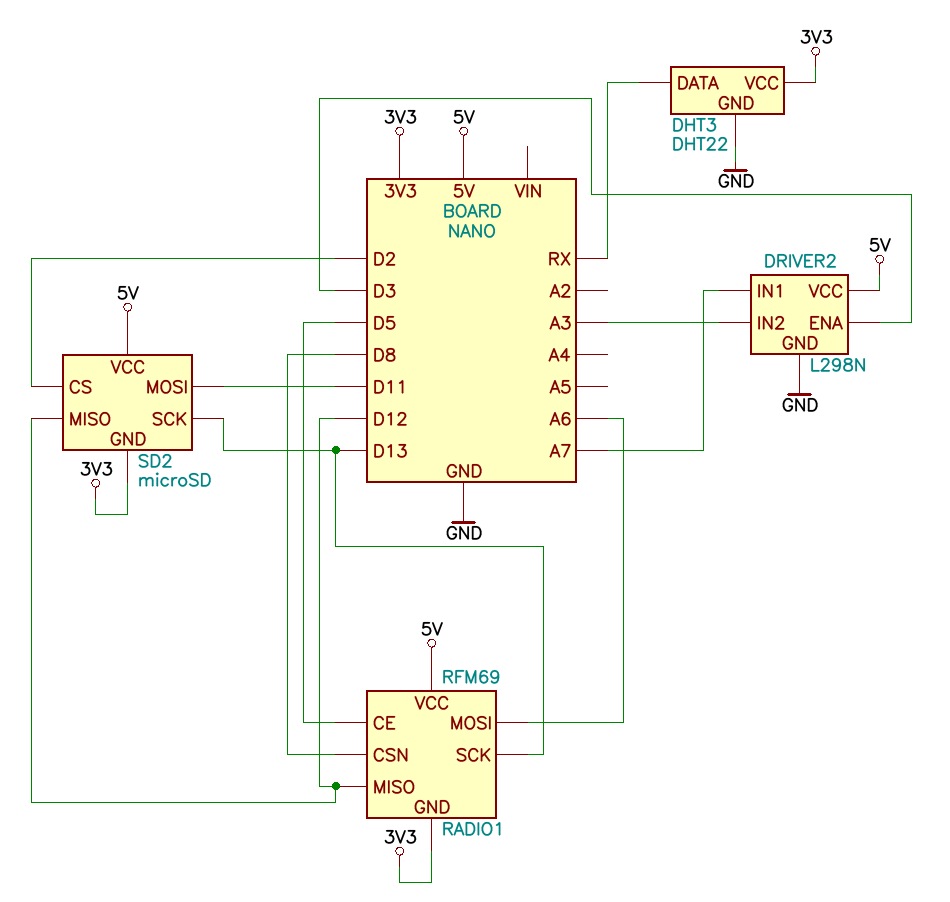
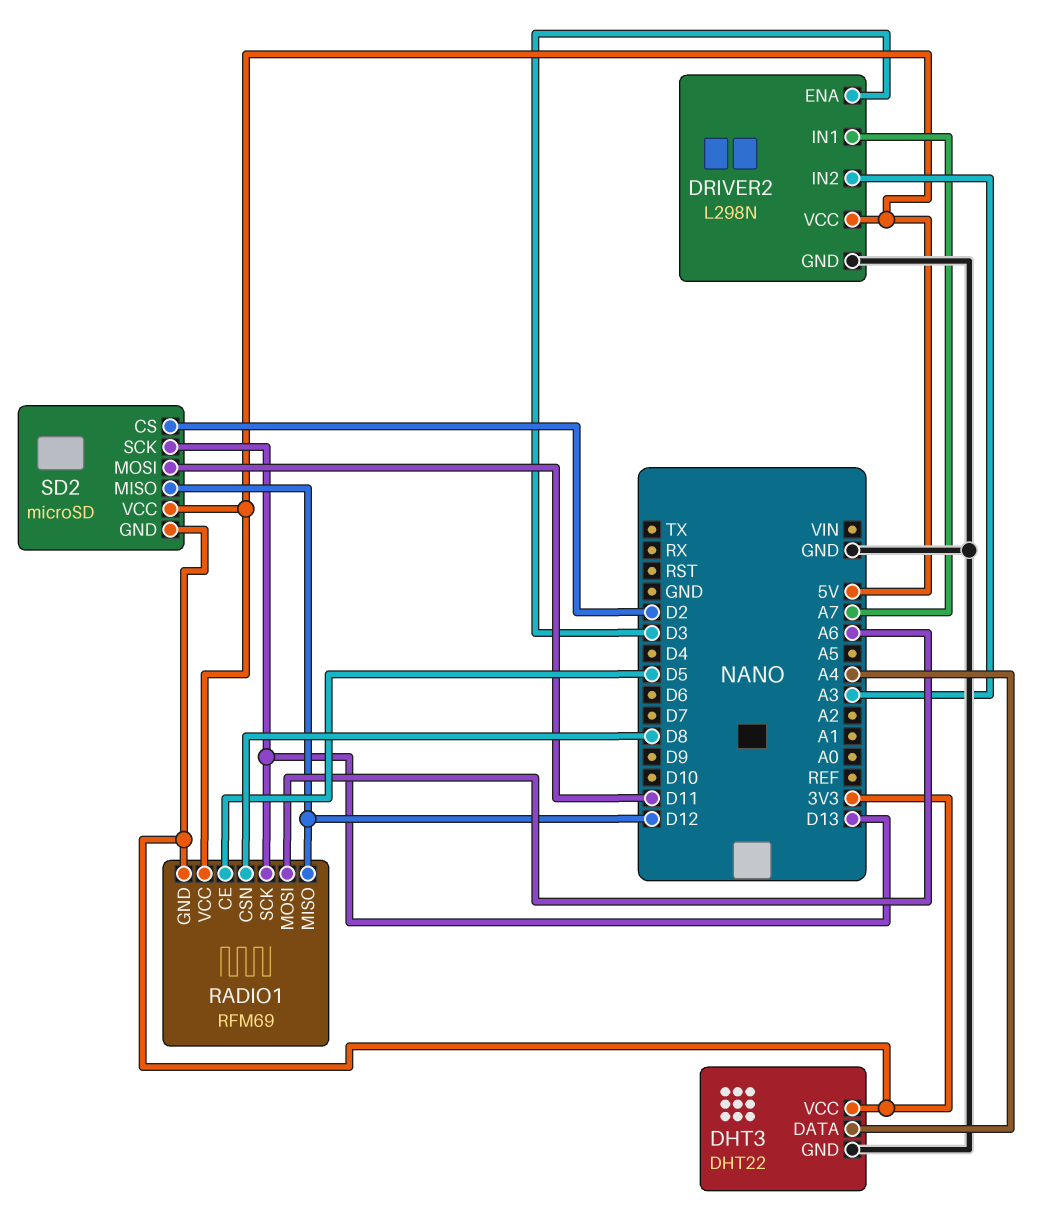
DHT3 pin DATA: RX -> A4

